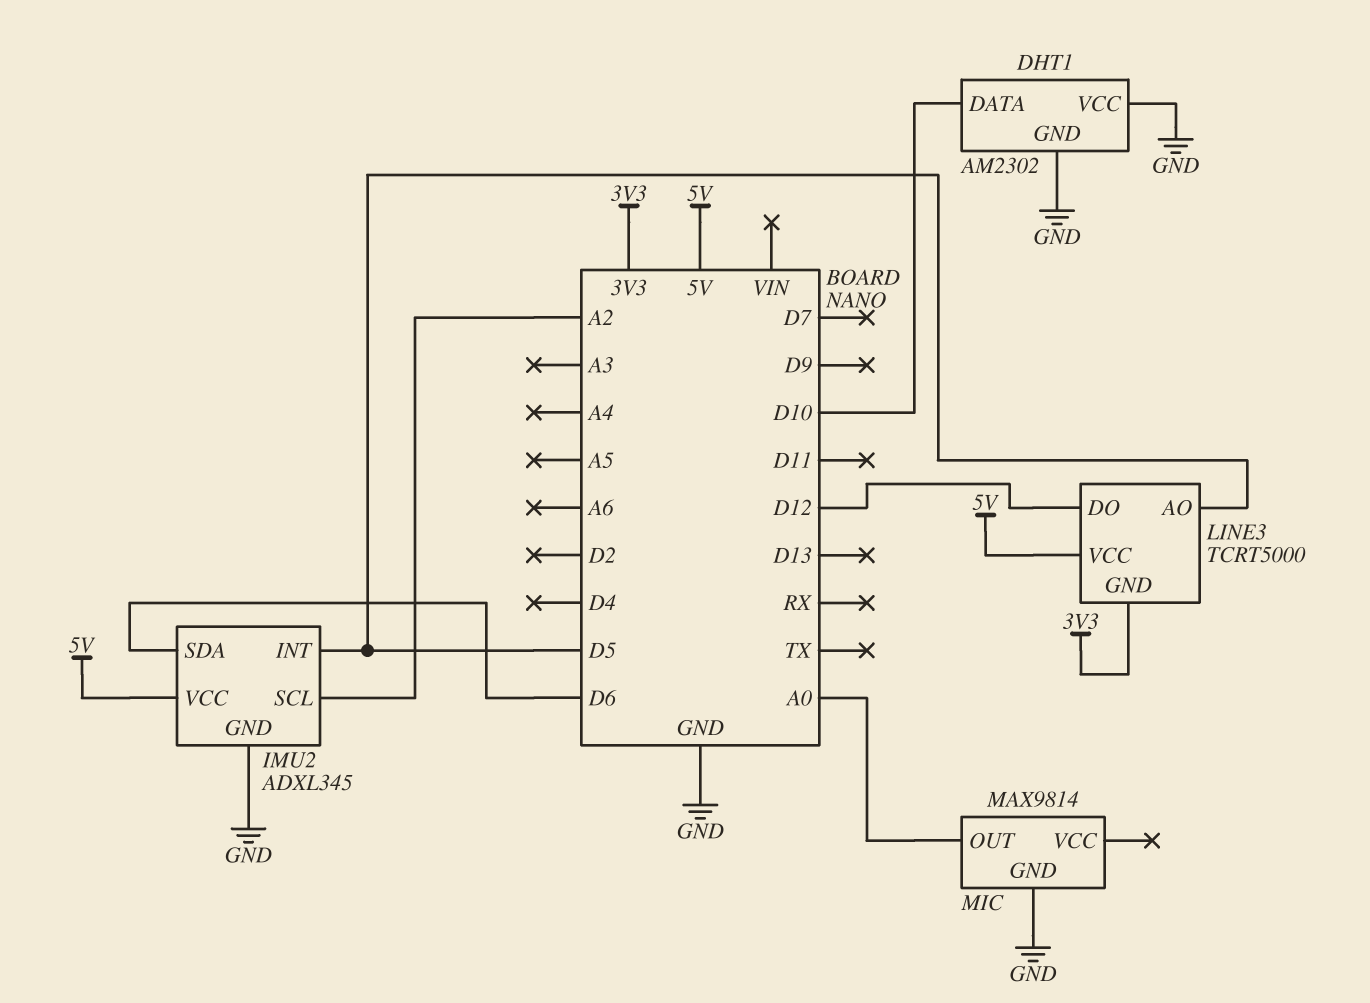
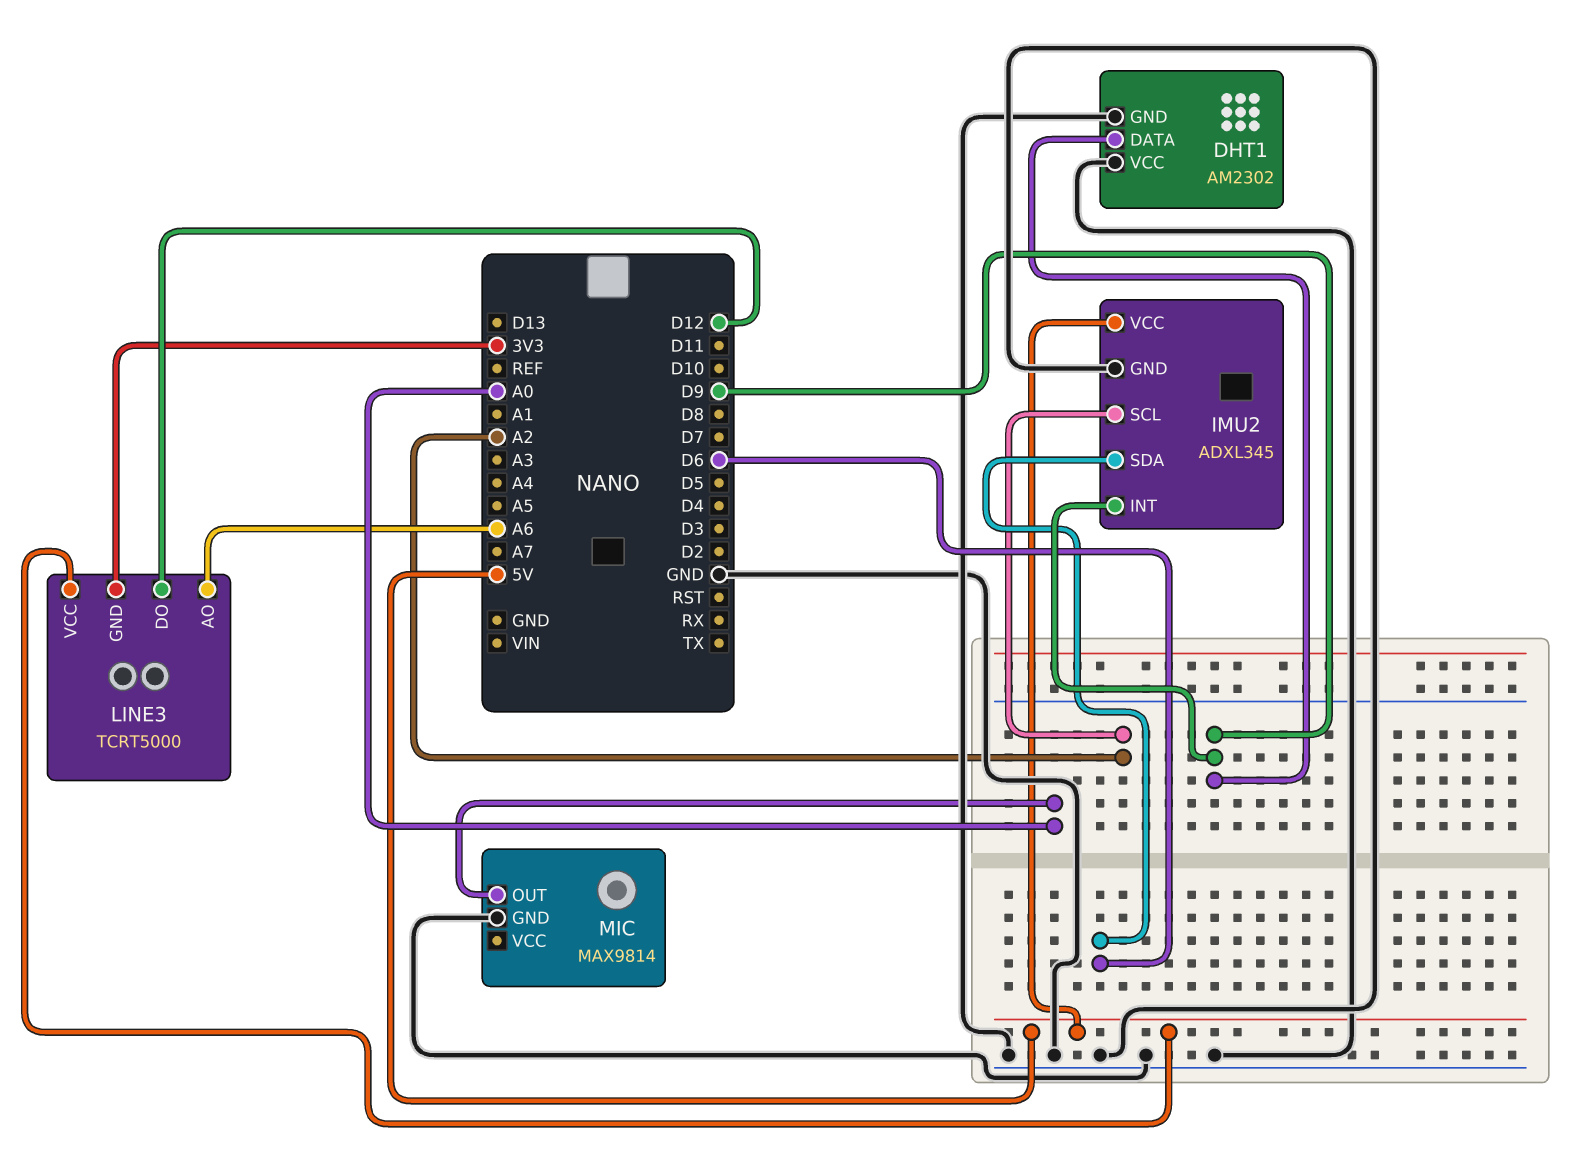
DHT1 pin DATA: D10 -> D9
IMU2 pin INT: D5 -> D9
LINE3 pin AO: D5 -> A6

